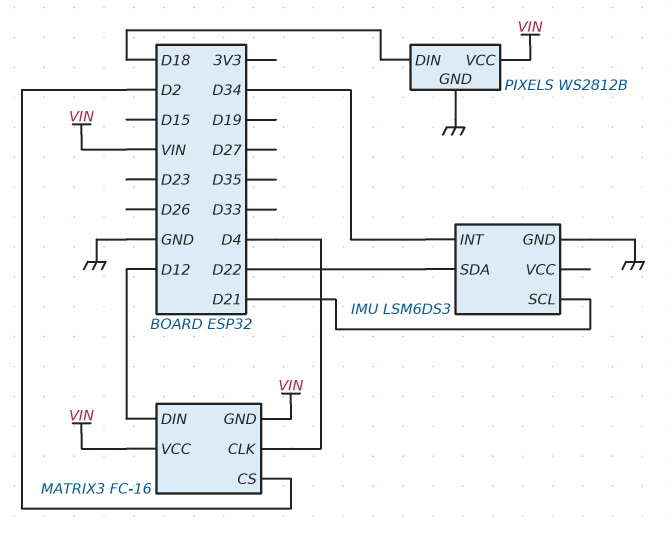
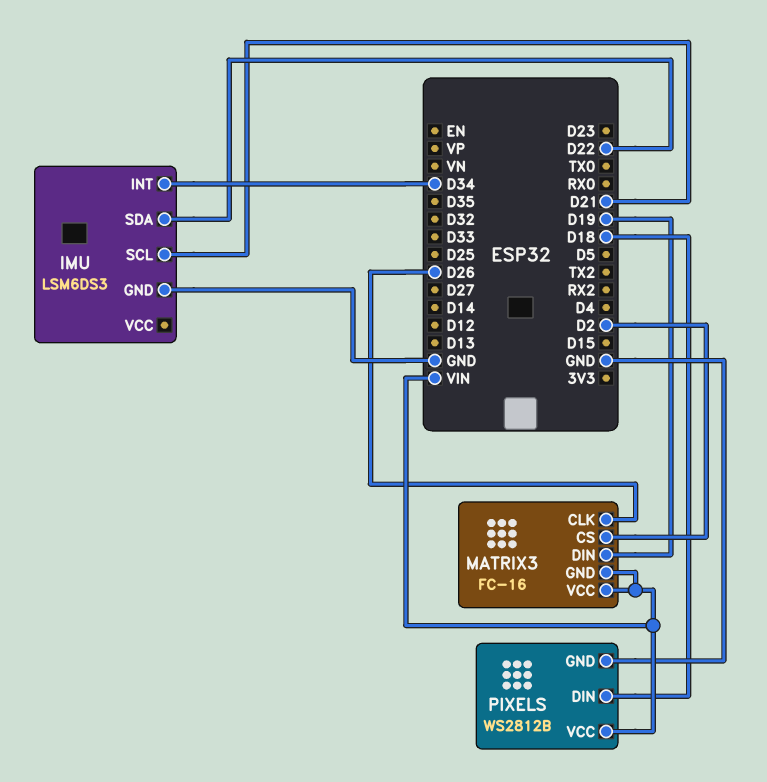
MATRIX3 pin CLK: D4 -> D26
MATRIX3 pin DIN: D12 -> D19

